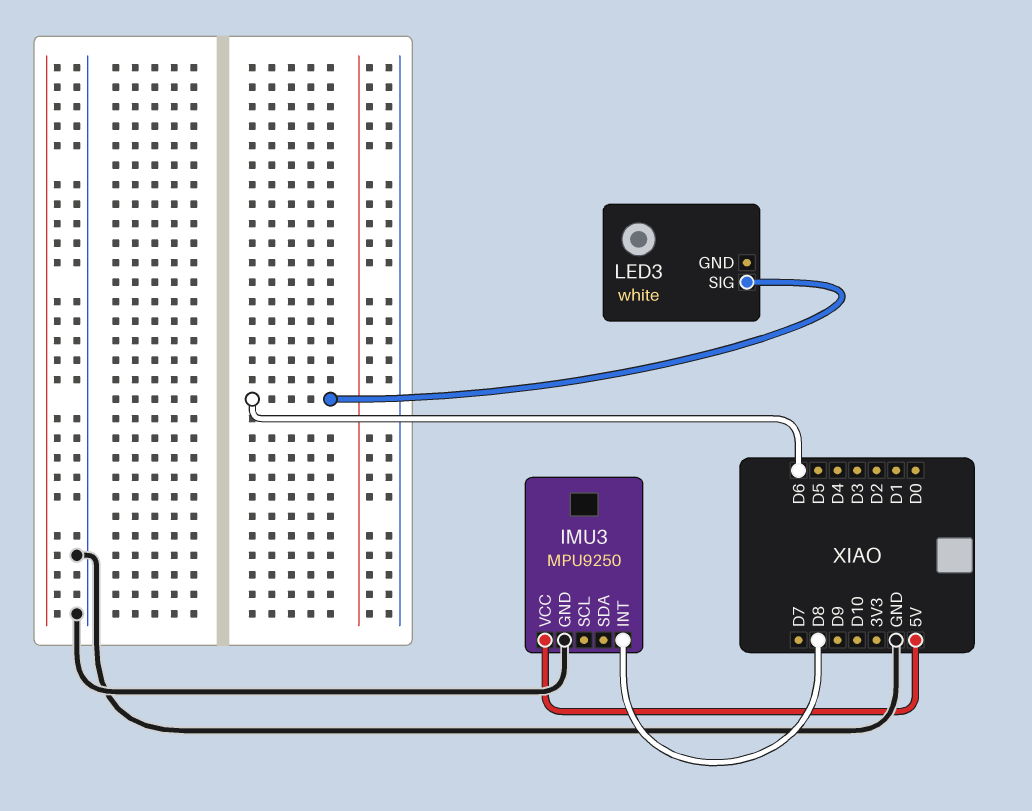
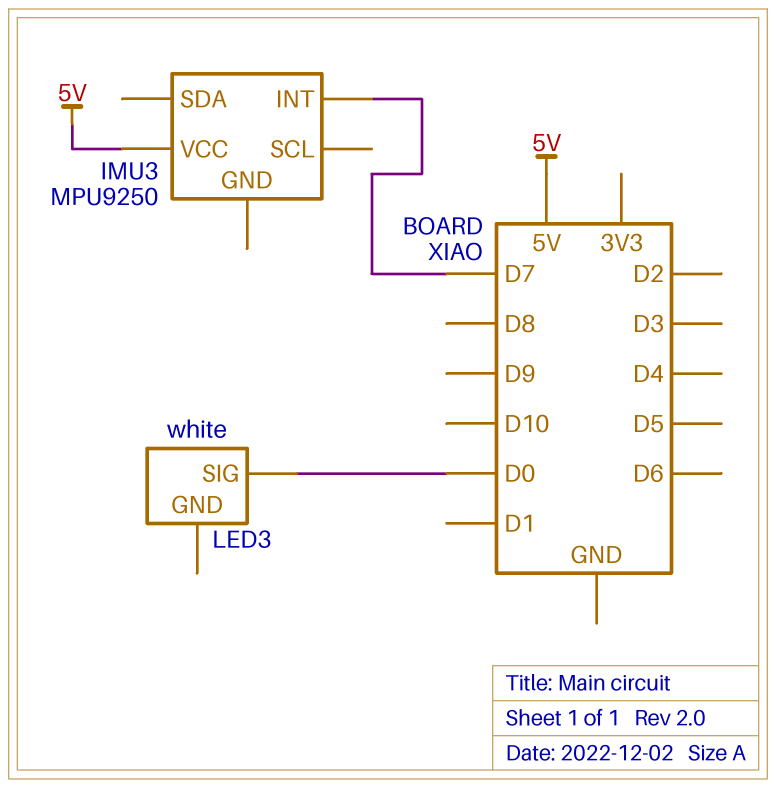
IMU3 pin GND: GND -> none
IMU3 pin INT: D8 -> D7
LED3 pin SIG: D6 -> D0

